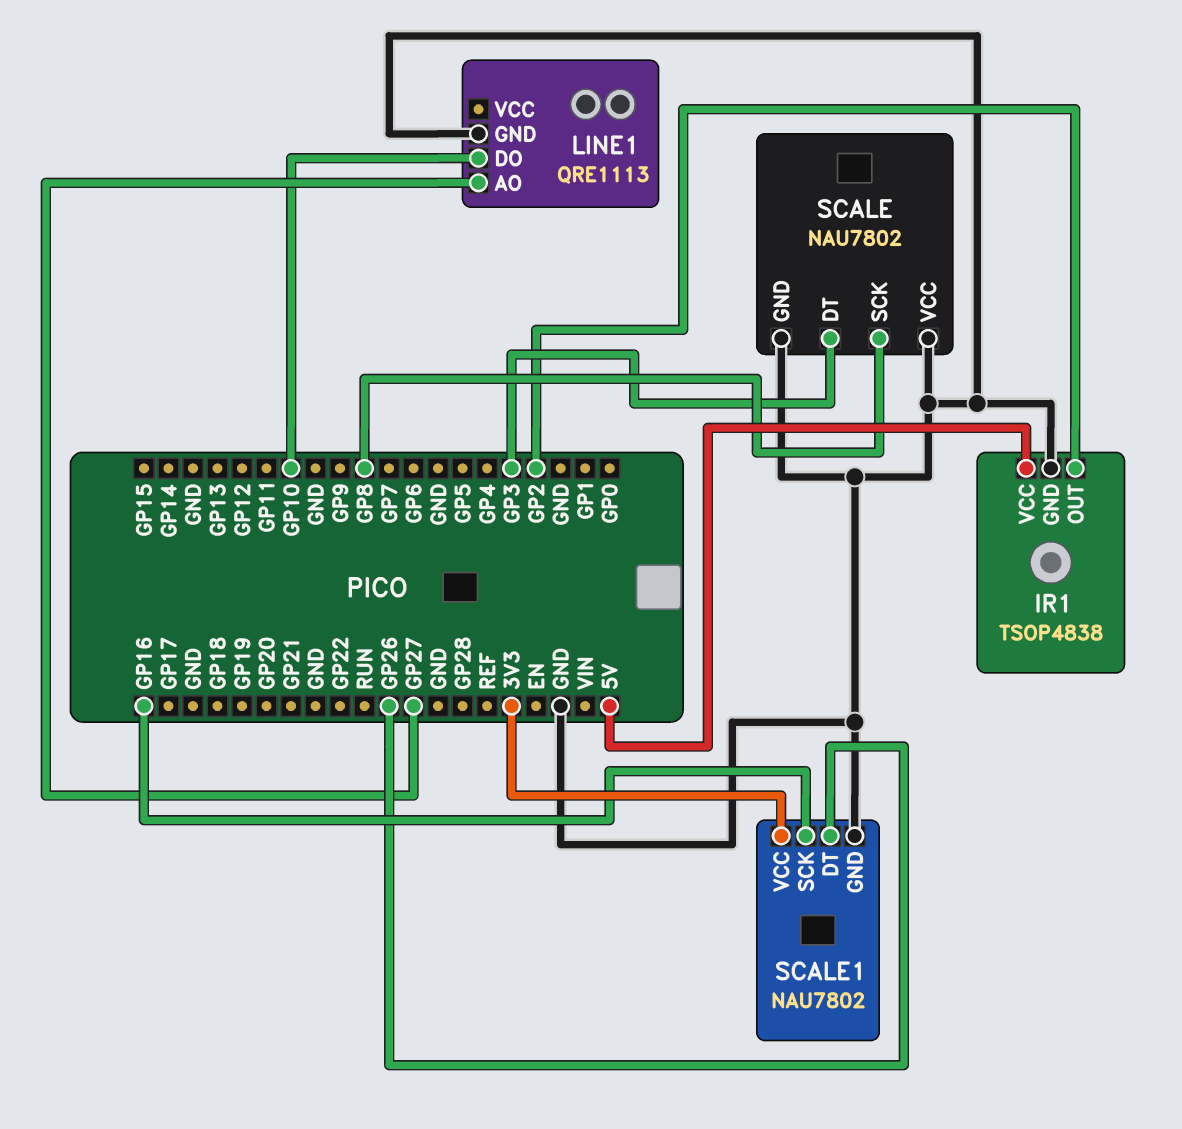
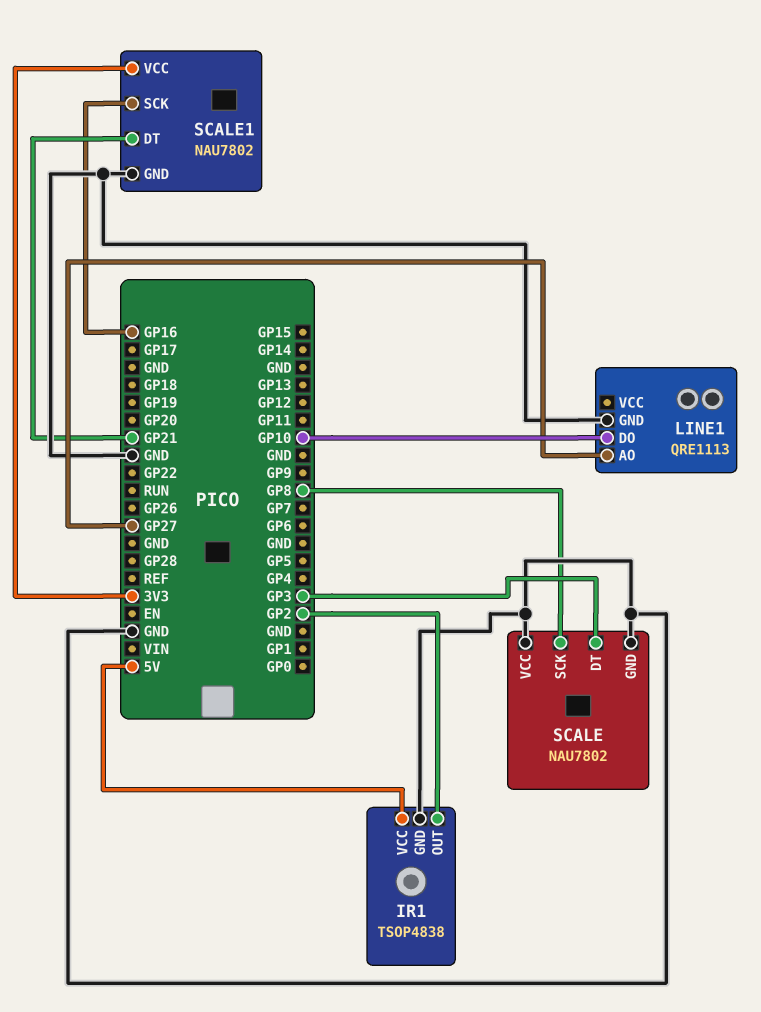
SCALE1 pin DT: GP26 -> GP21

